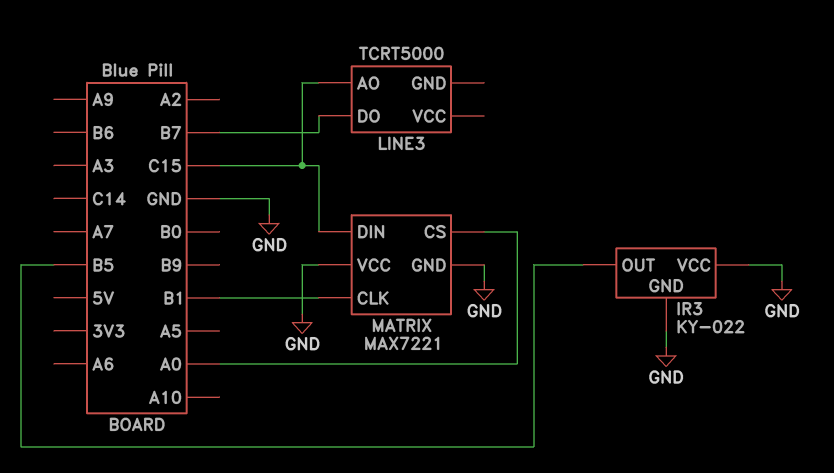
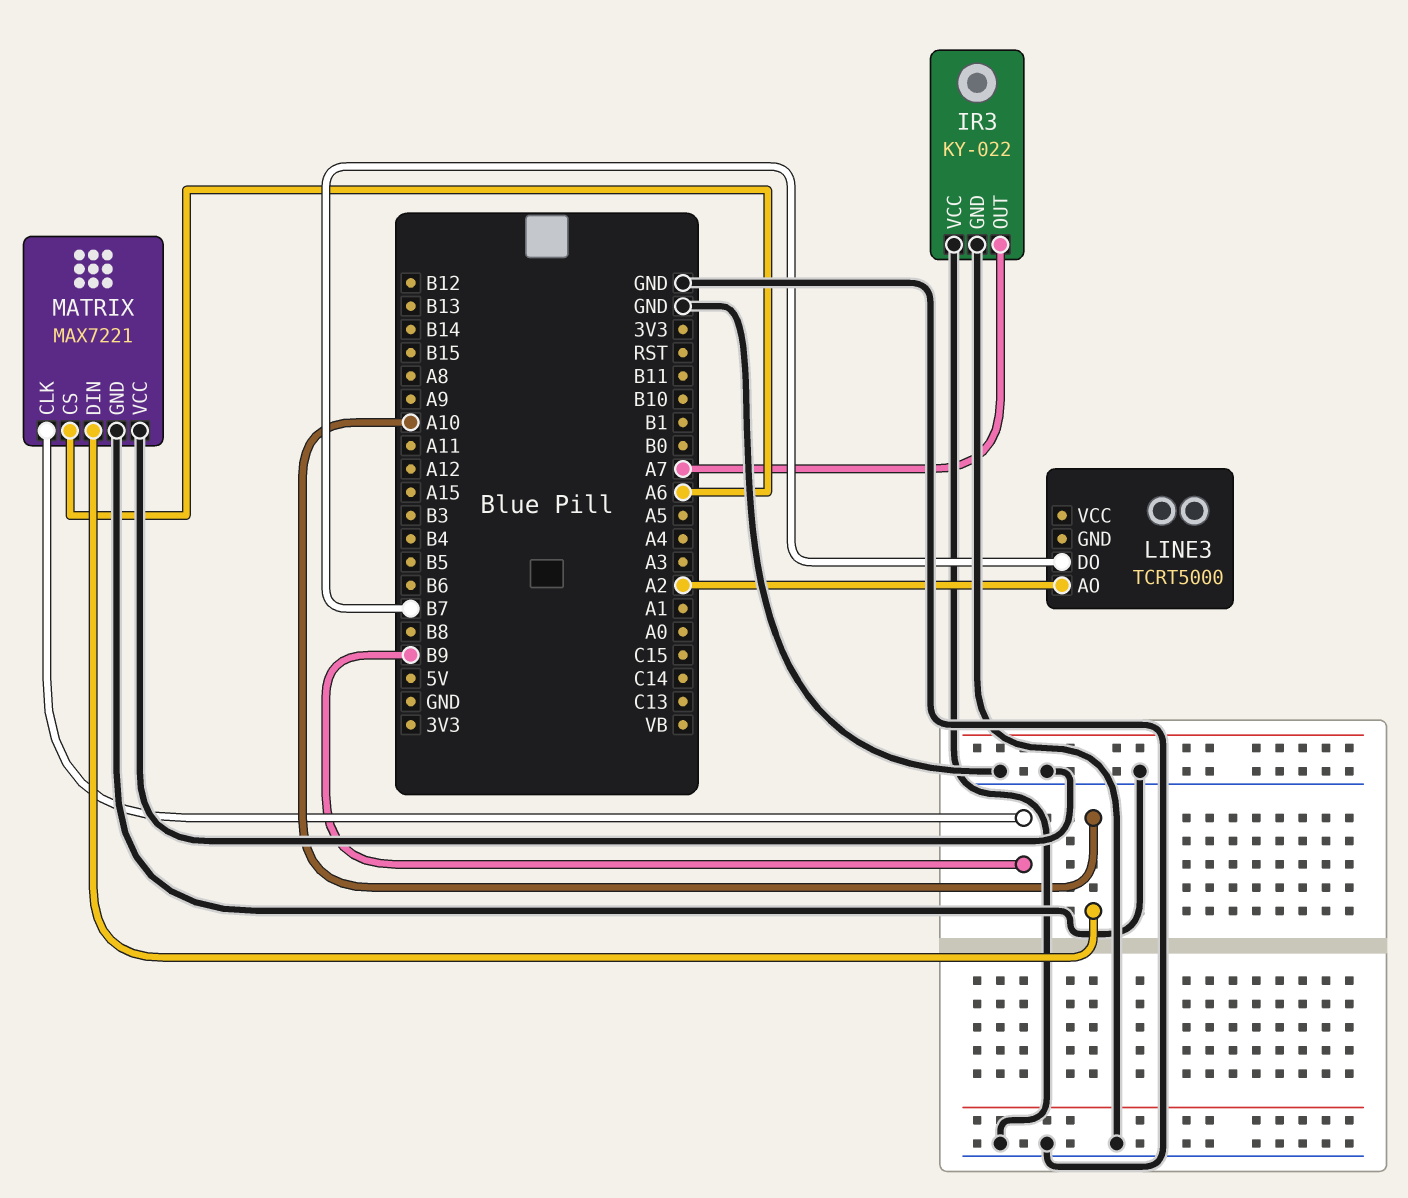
IR3 pin OUT: B5 -> A7
LINE3 pin AO: C15 -> A2
MATRIX pin CLK: B1 -> B9
MATRIX pin CS: A0 -> A6
MATRIX pin DIN: C15 -> A10

